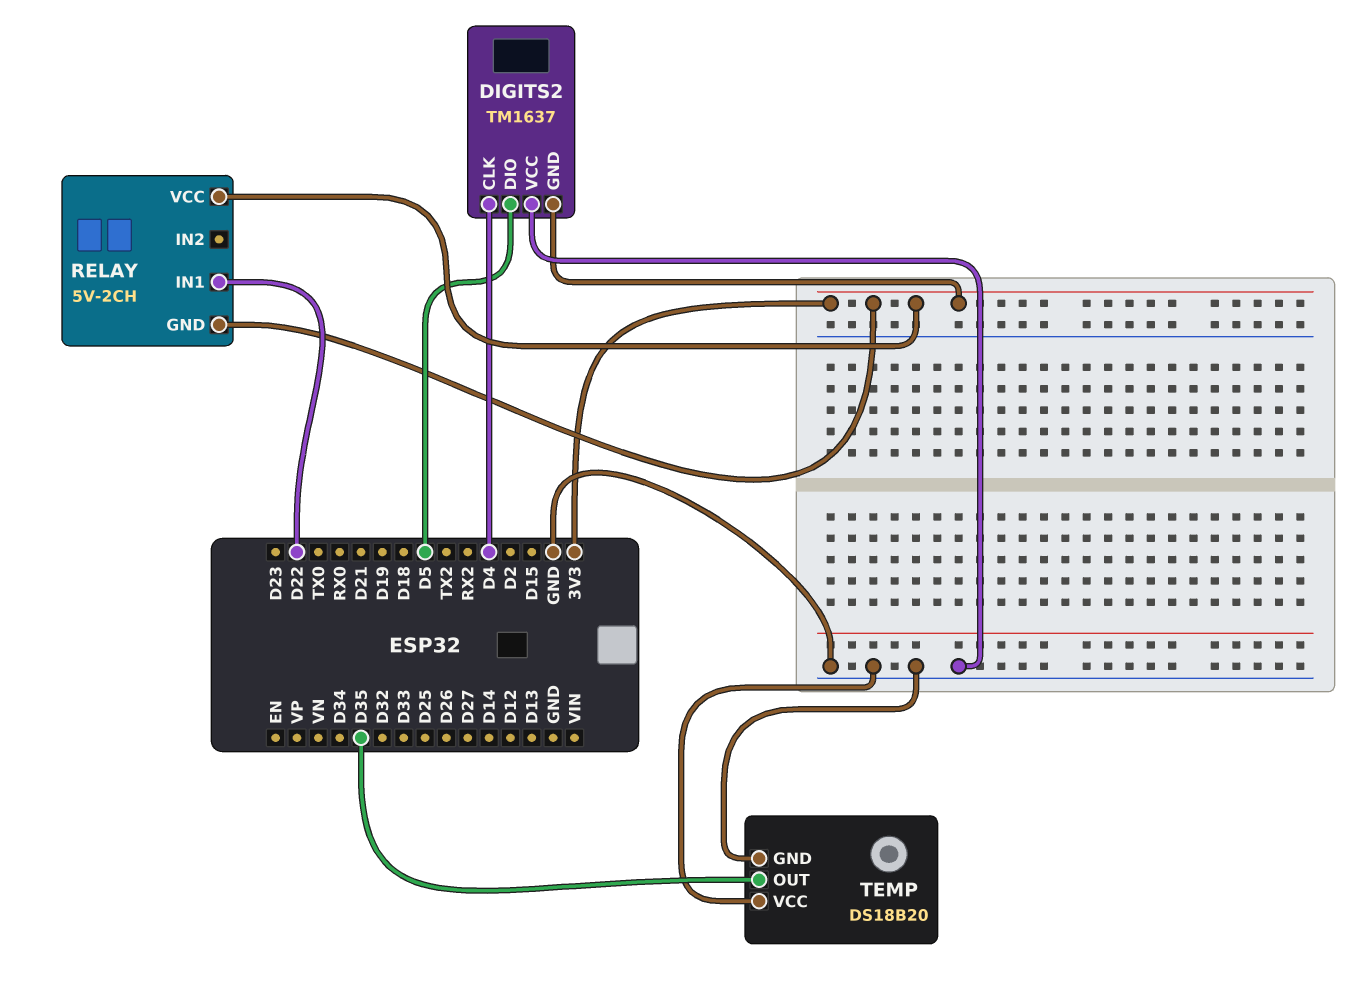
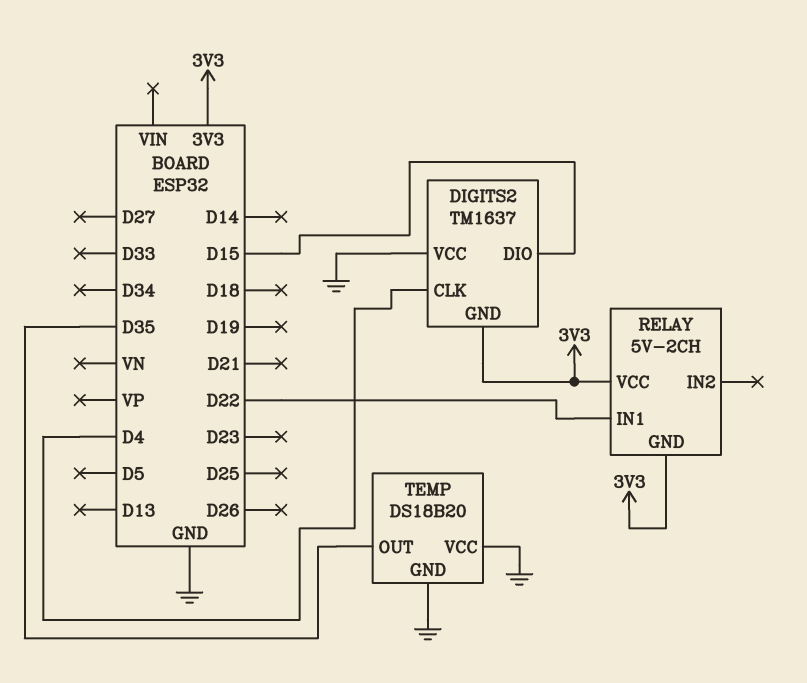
DIGITS2 pin DIO: D5 -> D15

